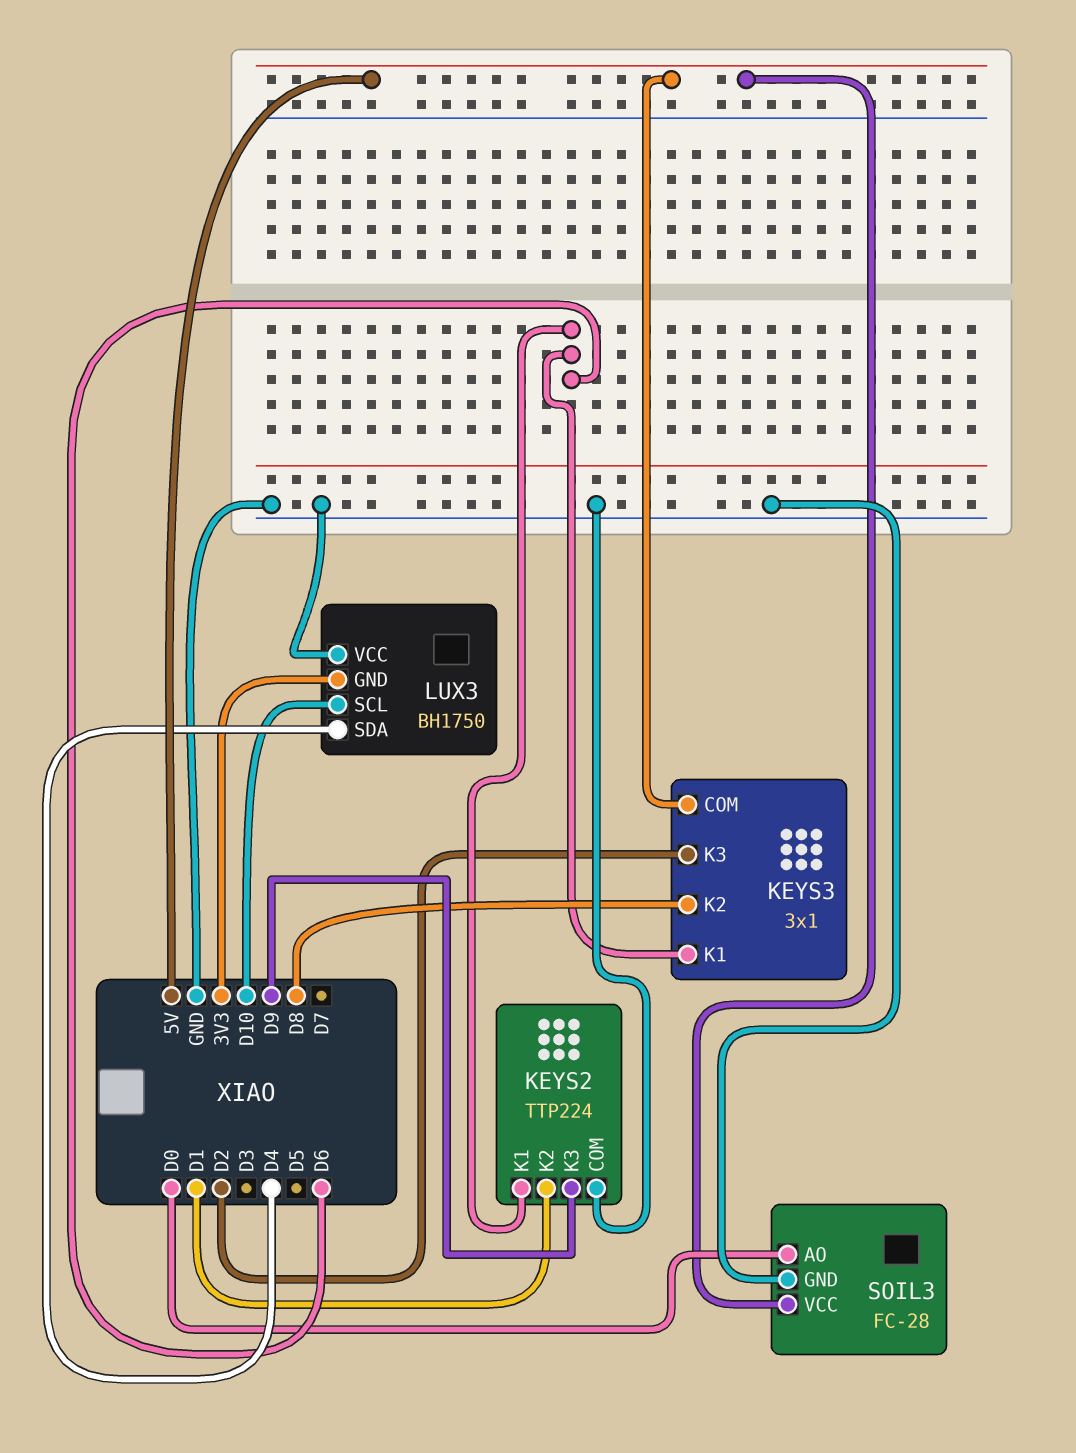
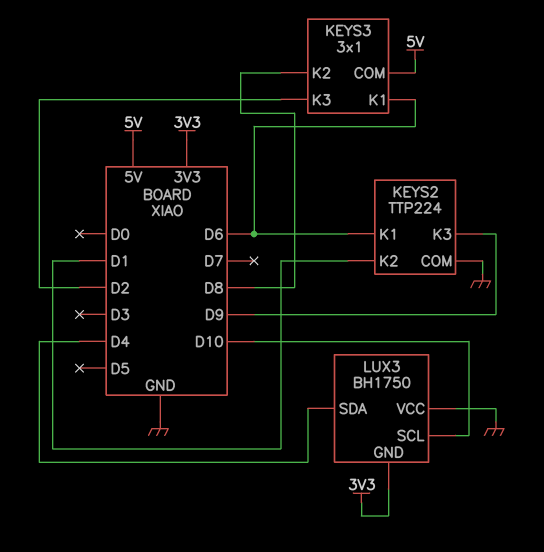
SOIL3: FC-28 -> none
SOIL3 pin AO: D0 -> none
SOIL3 pin GND: GND -> none
SOIL3 pin VCC: 5V -> none

